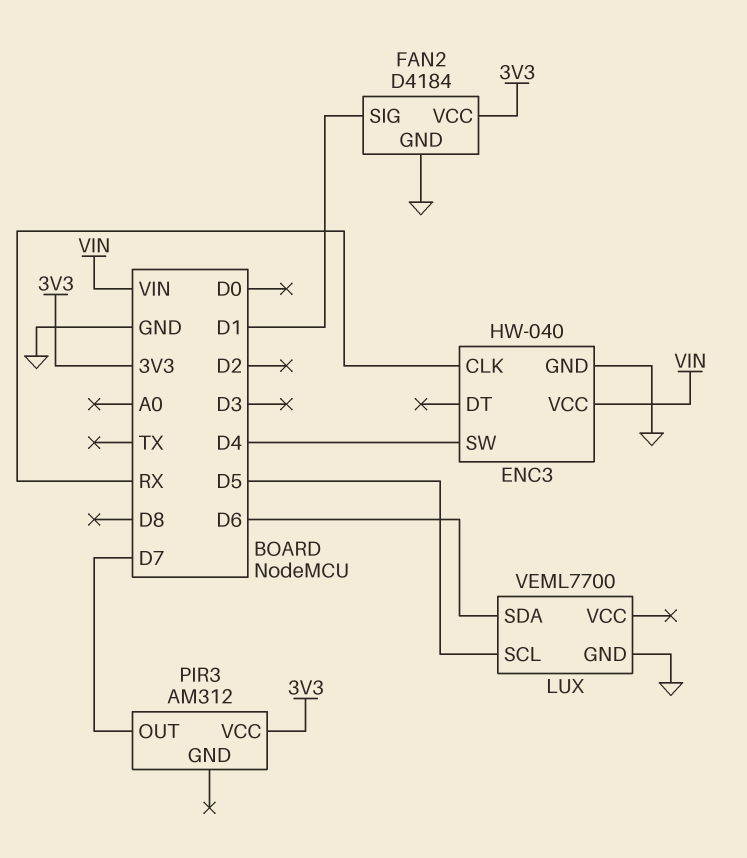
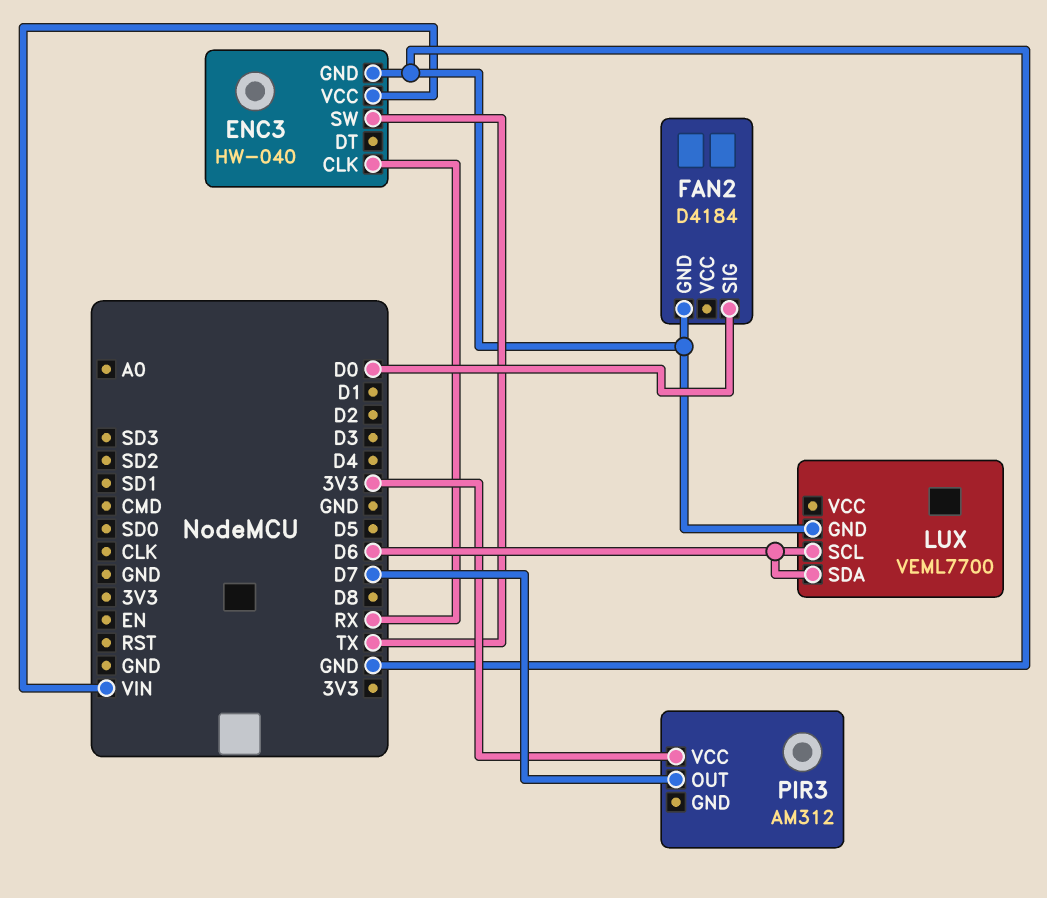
ENC3 pin SW: D4 -> TX
FAN2 pin SIG: D1 -> D0
FAN2 pin VCC: 3V3 -> none
LUX pin SCL: D5 -> D6

